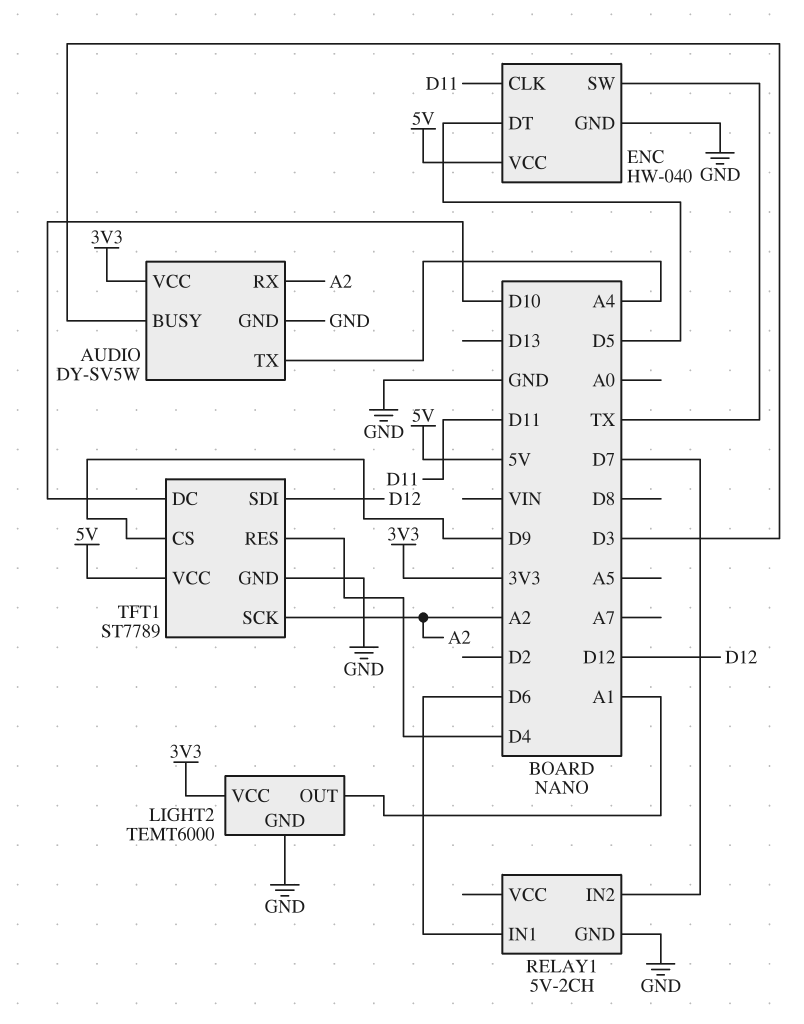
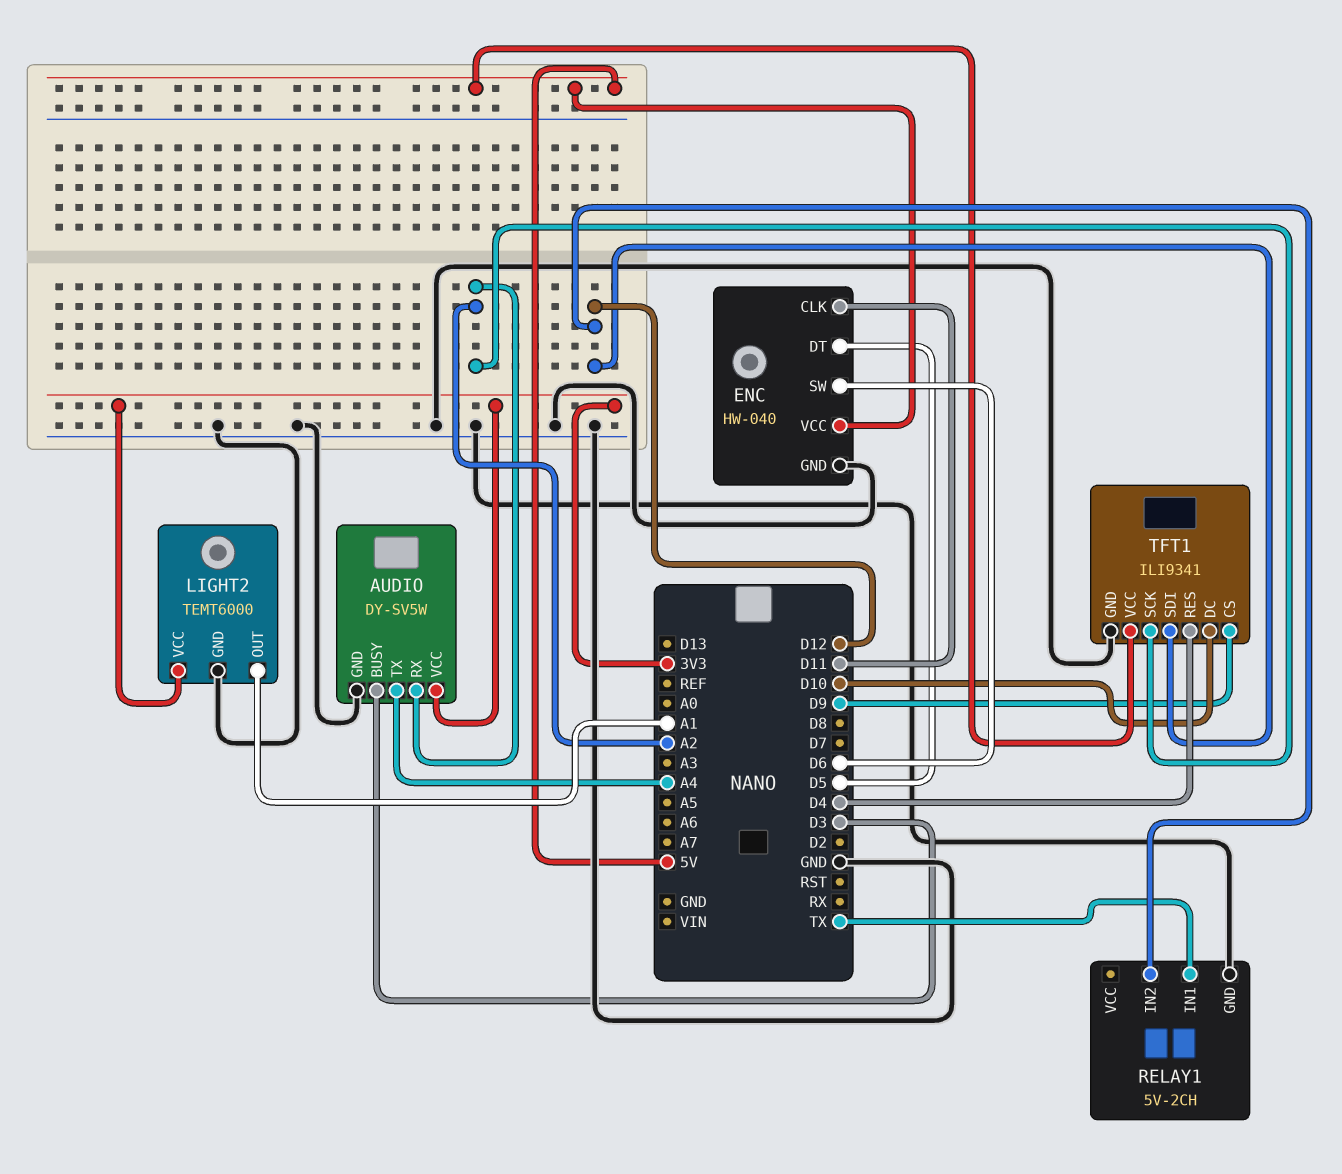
ENC pin SW: TX -> D6
RELAY1 pin IN1: D6 -> TX
RELAY1 pin IN2: D7 -> D12
TFT1: ST7789 -> ILI9341

